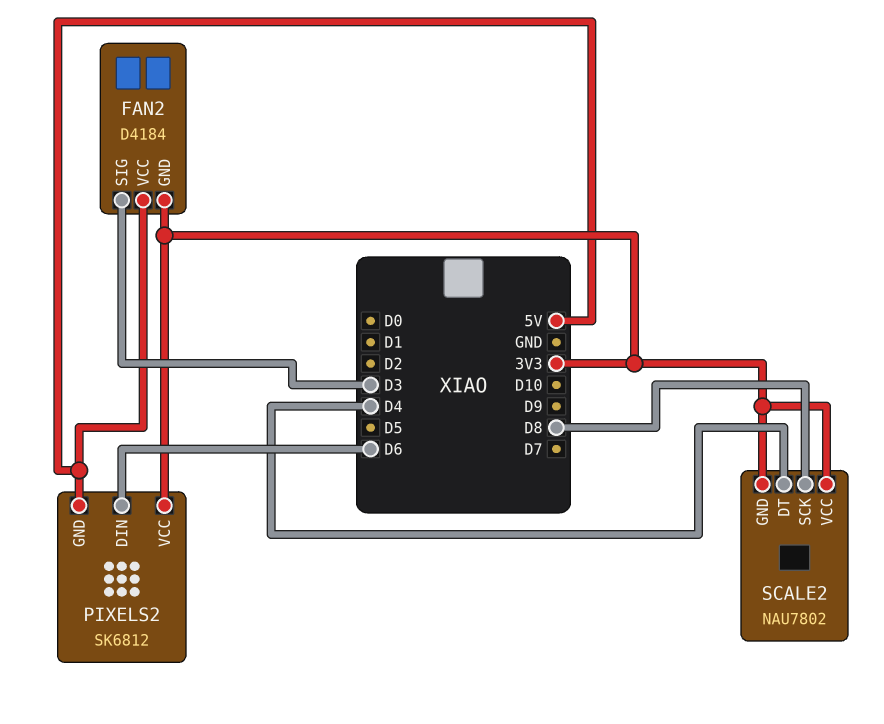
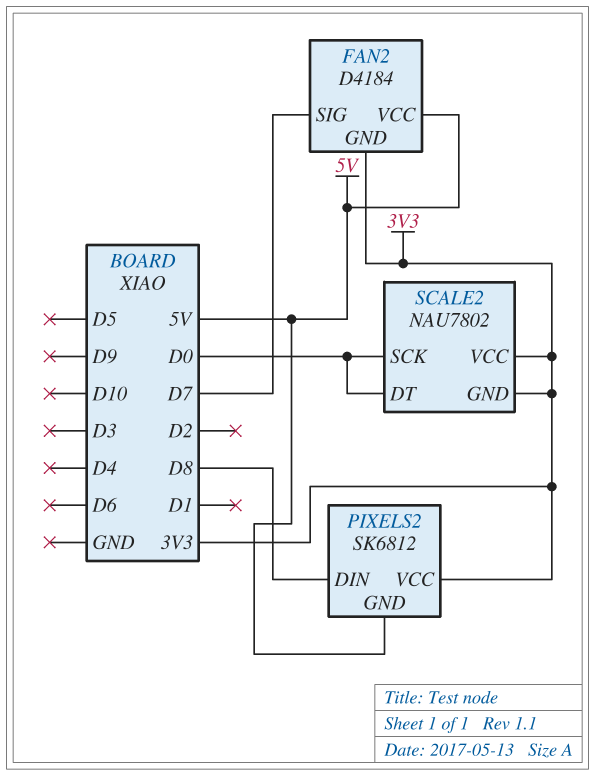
FAN2 pin SIG: D3 -> D7
PIXELS2 pin DIN: D6 -> D8
SCALE2 pin DT: D4 -> D0
SCALE2 pin SCK: D8 -> D0

